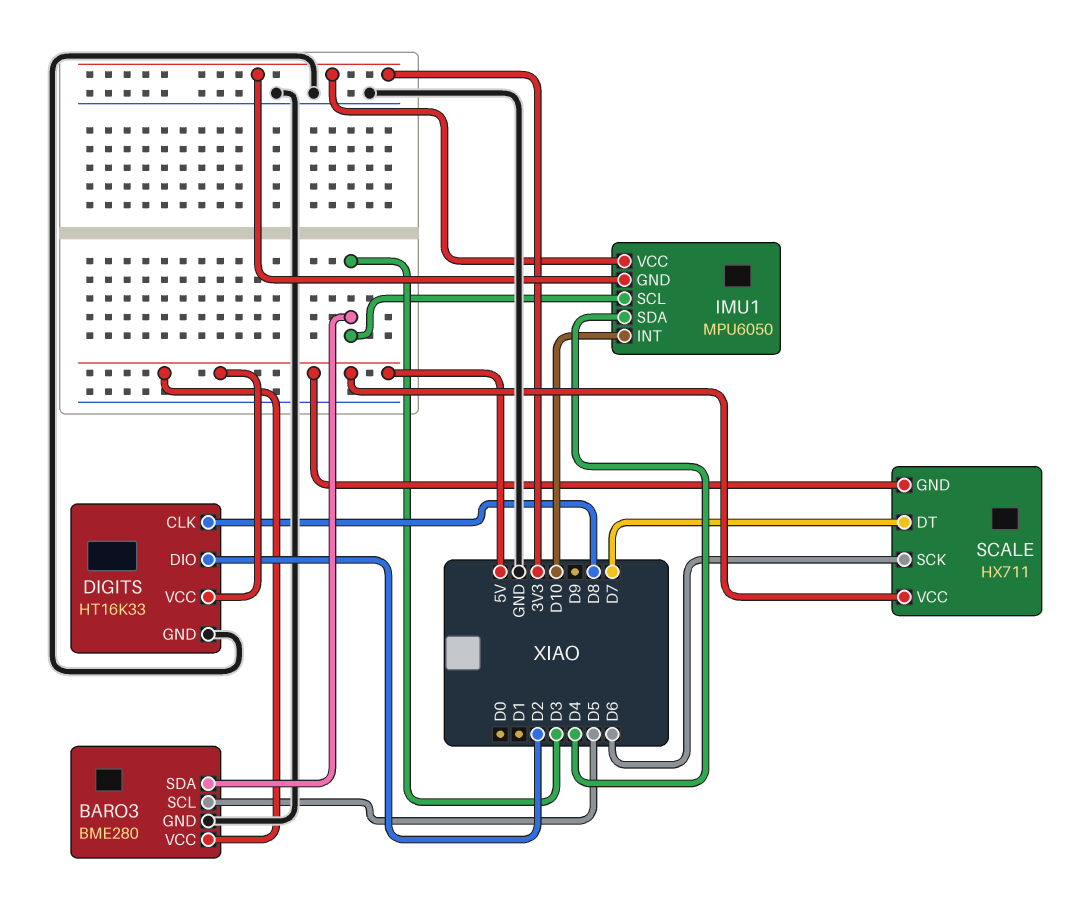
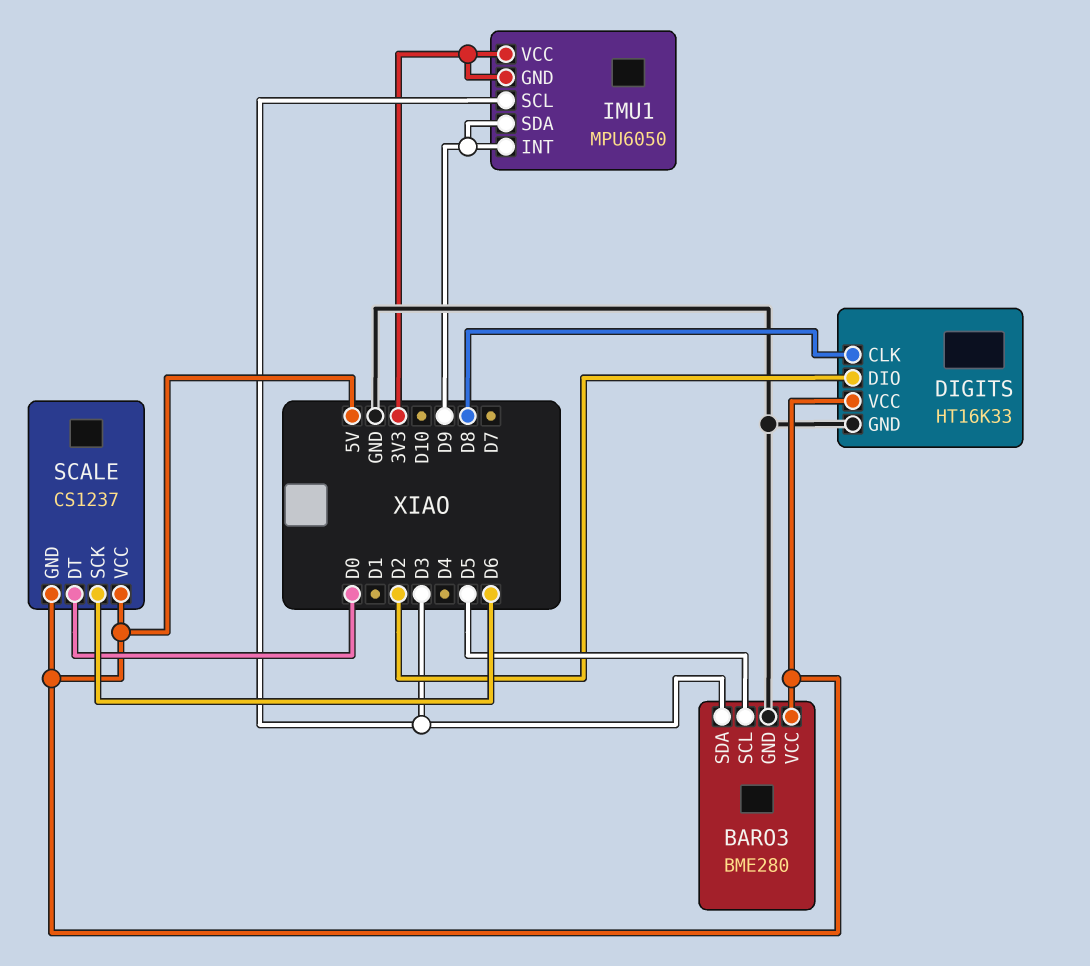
IMU1 pin INT: D10 -> D9
IMU1 pin SDA: D4 -> D9
SCALE: HX711 -> CS1237
SCALE pin DT: D7 -> D0

